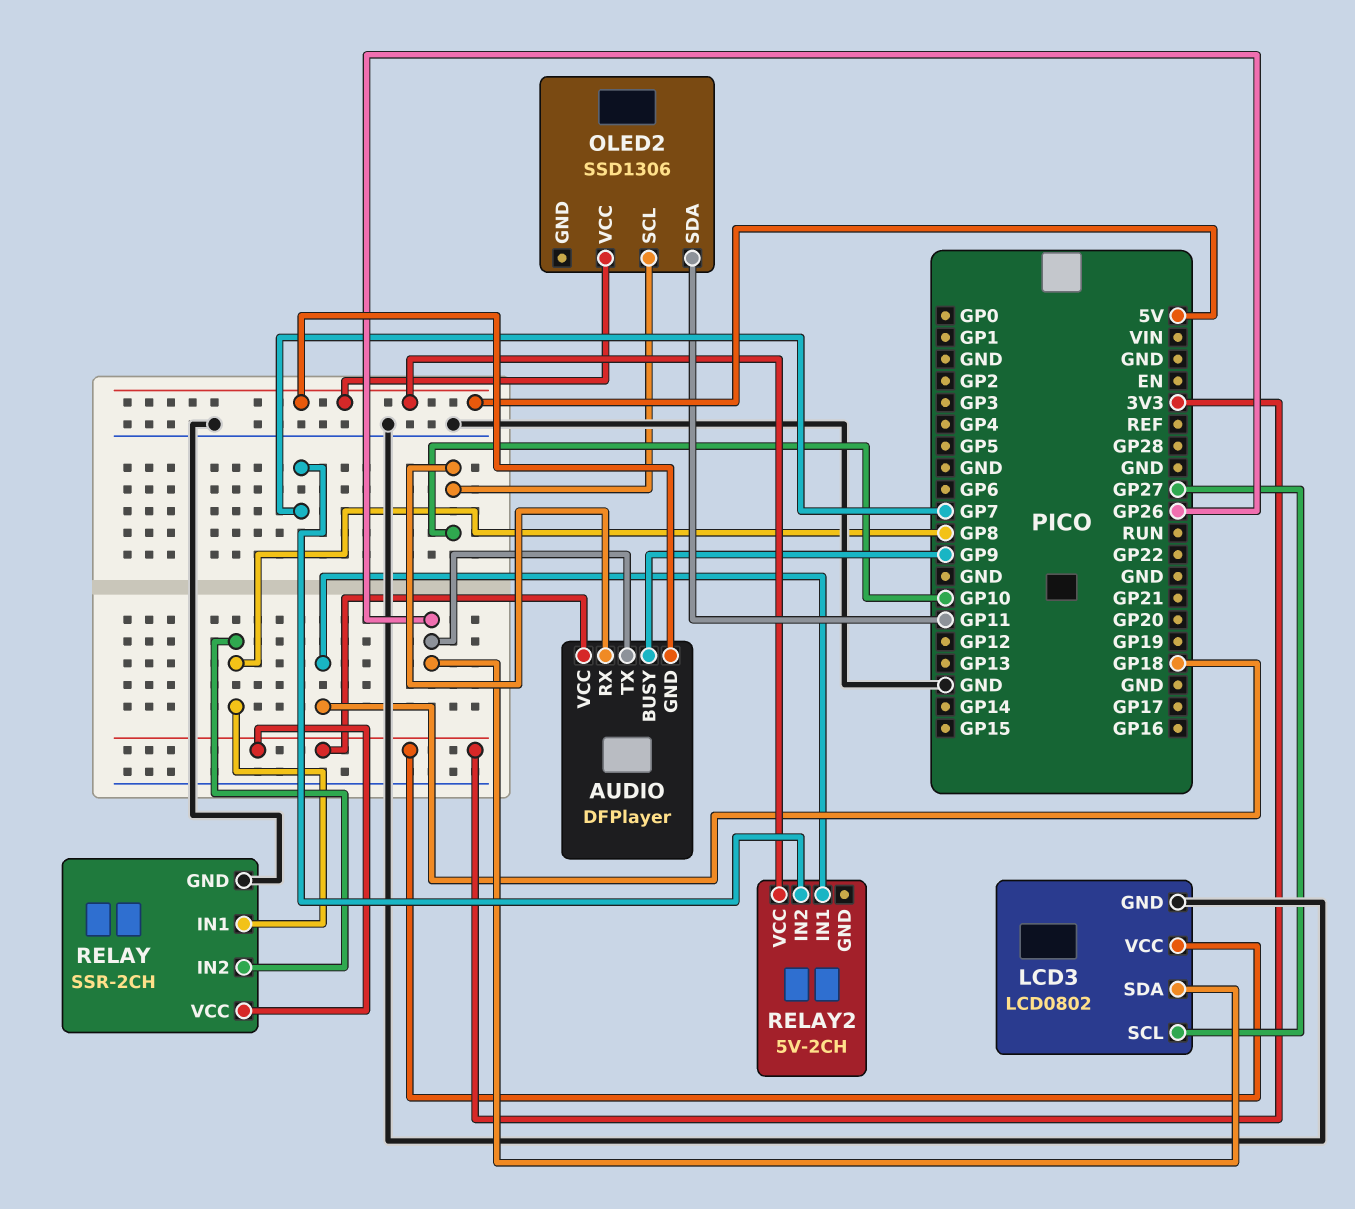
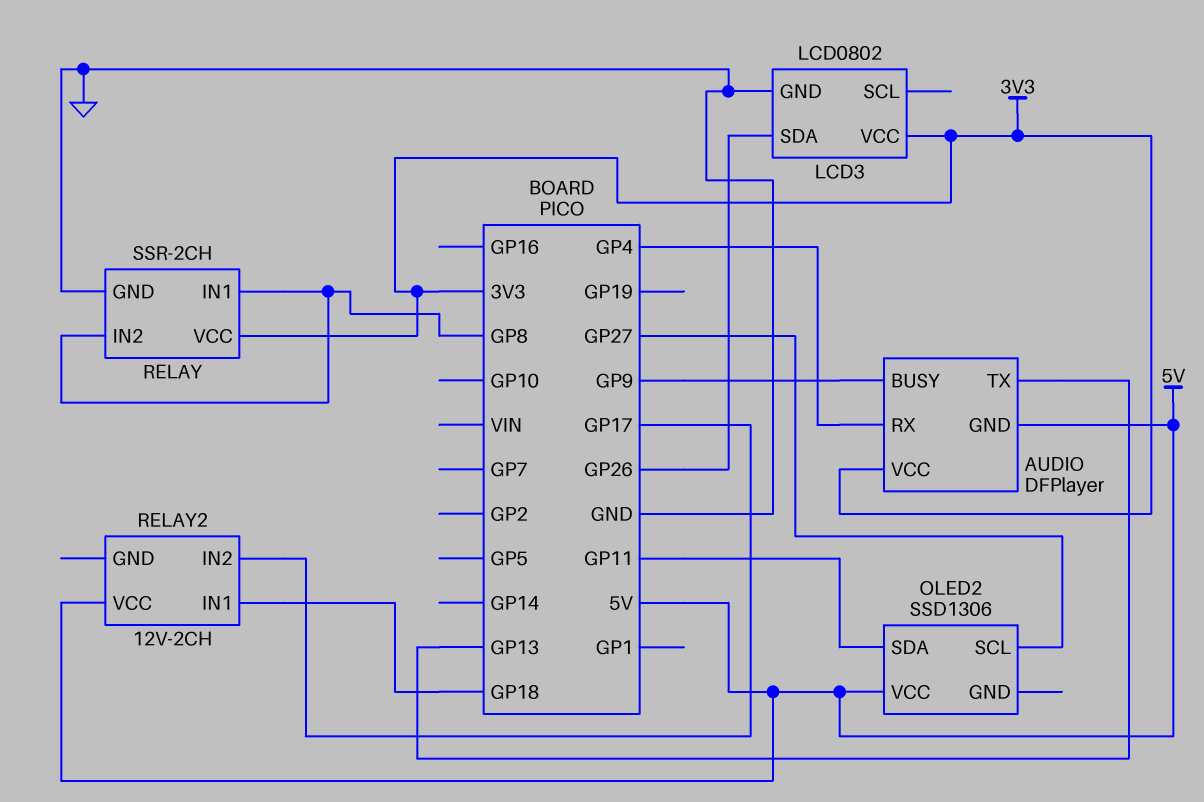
AUDIO pin RX: GP10 -> GP4
AUDIO pin TX: GP26 -> GP13
LCD3 pin SCL: GP27 -> none
OLED2 pin SCL: GP10 -> GP27
RELAY2: 5V-2CH -> 12V-2CH
RELAY2 pin IN2: GP7 -> GP17

